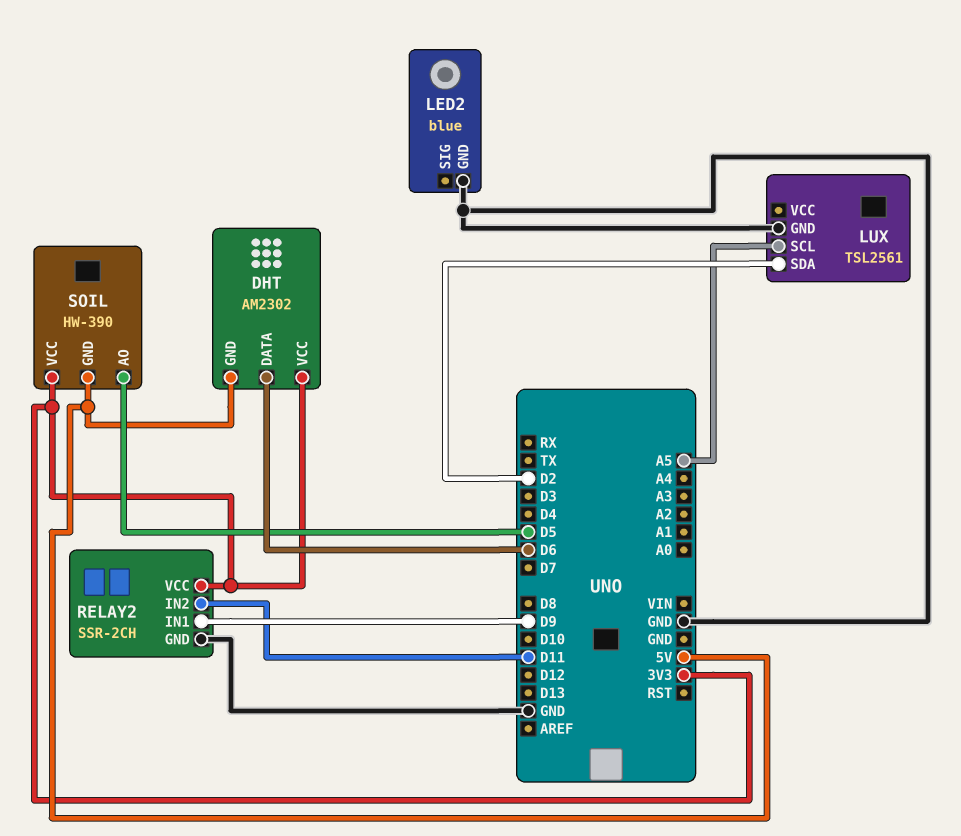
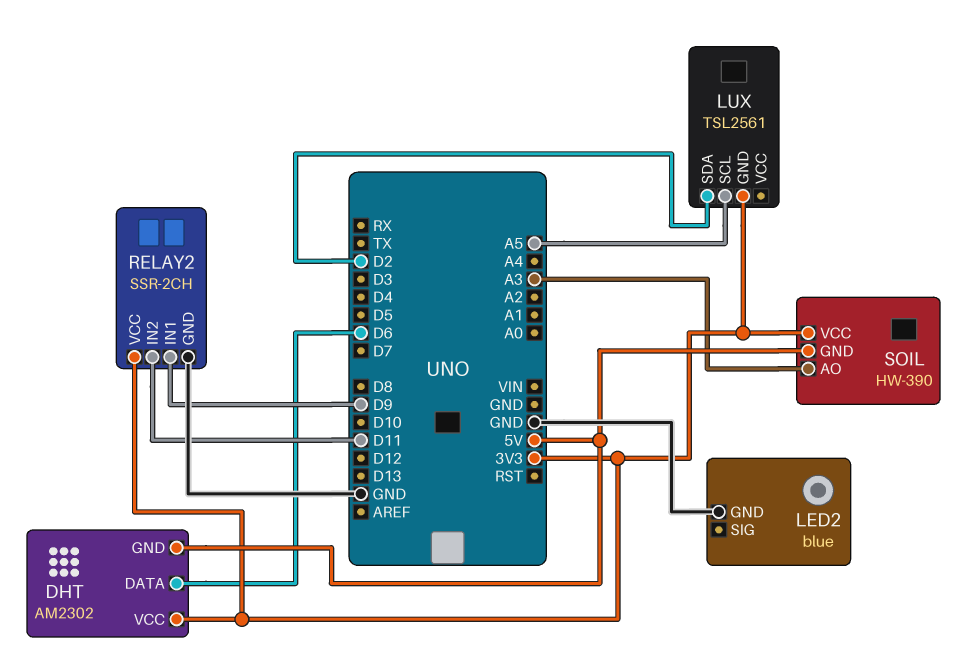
LUX pin GND: GND -> 3V3
SOIL pin AO: D5 -> A3

